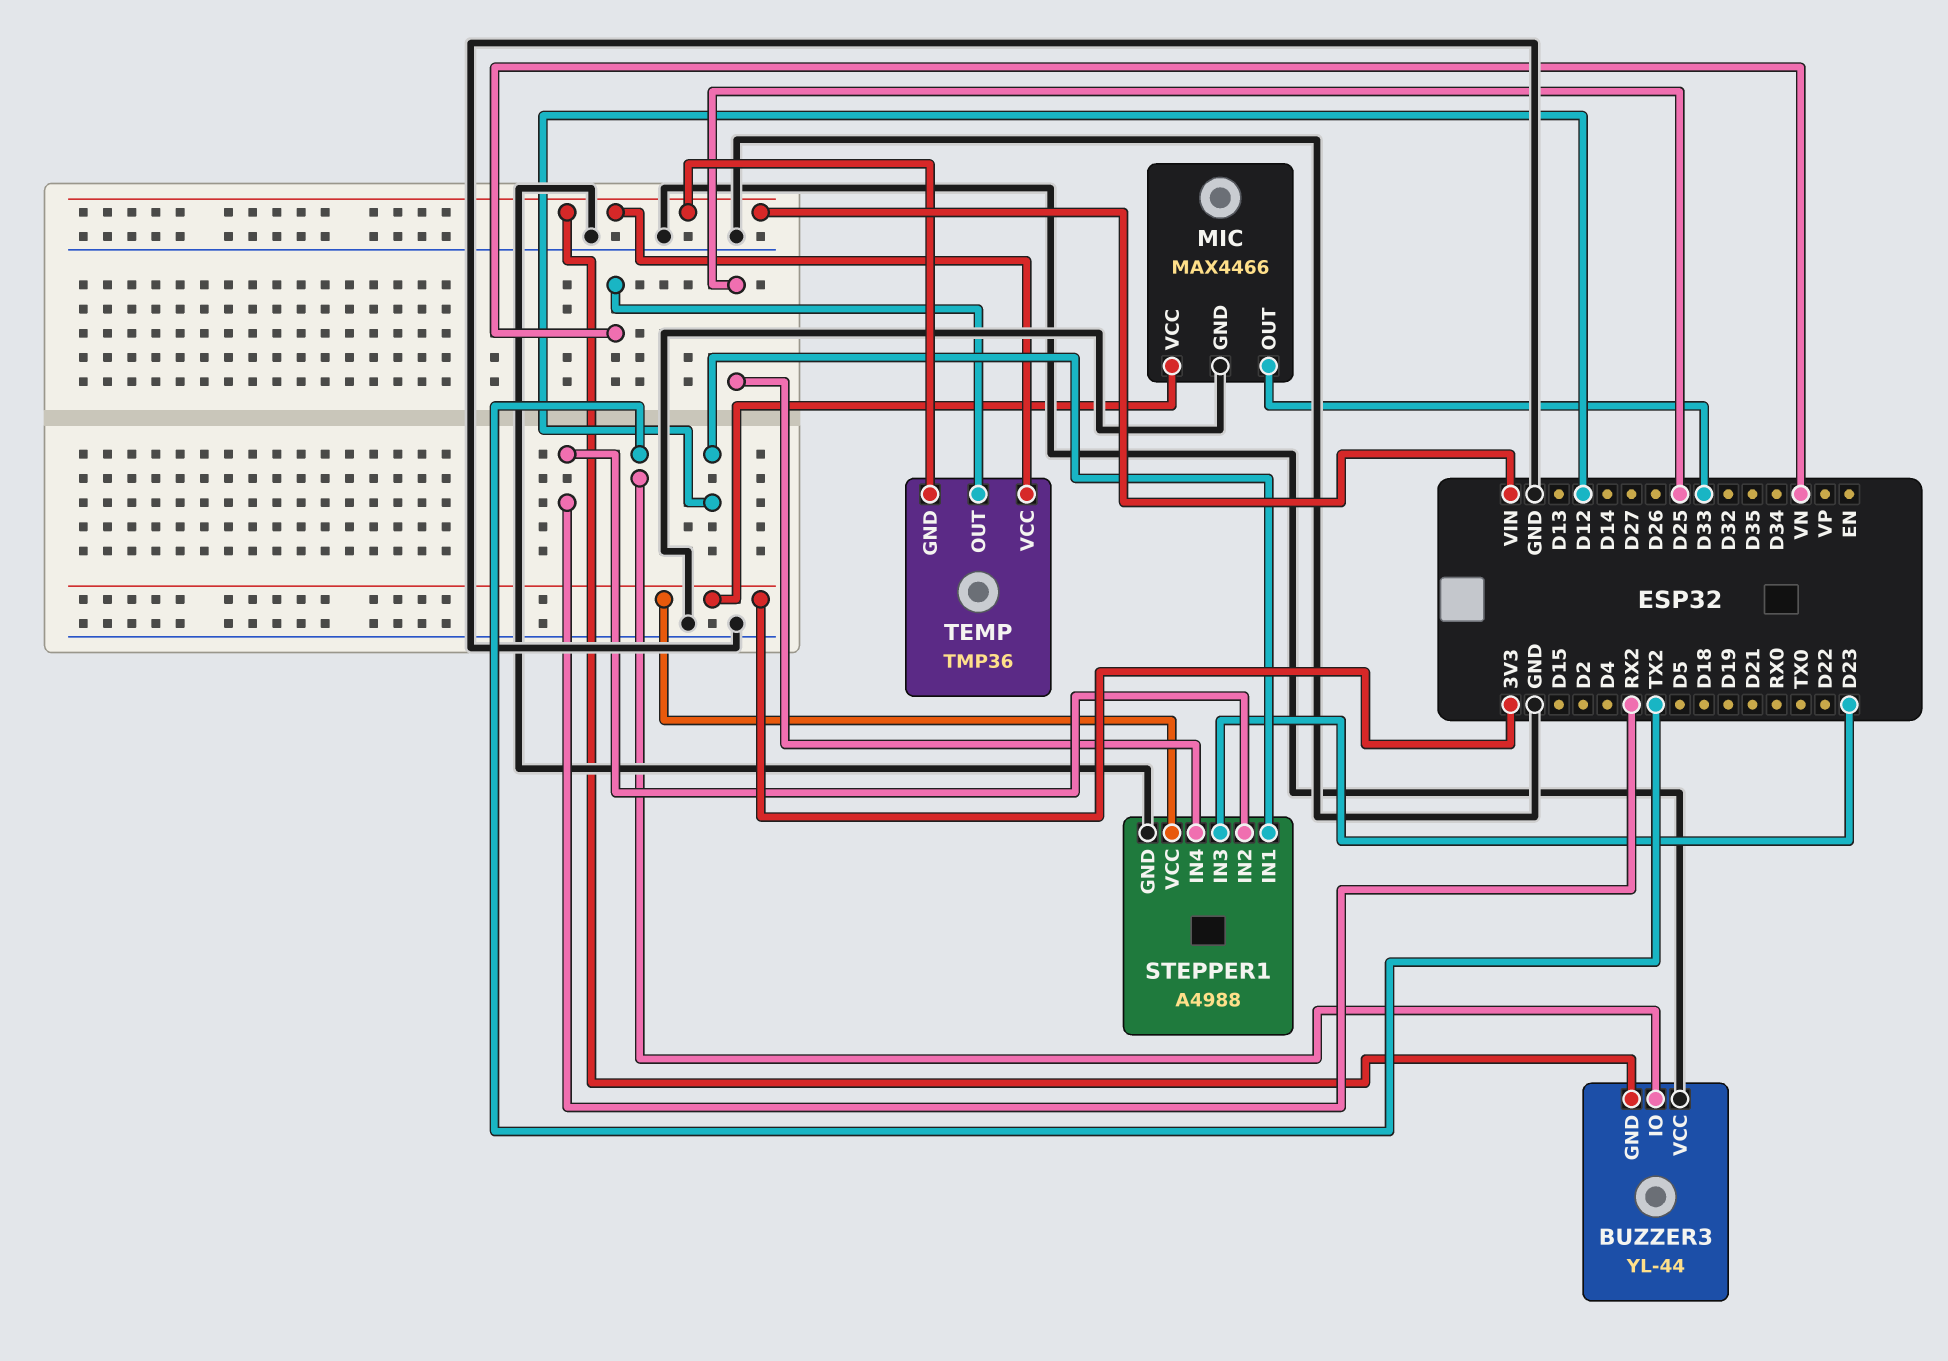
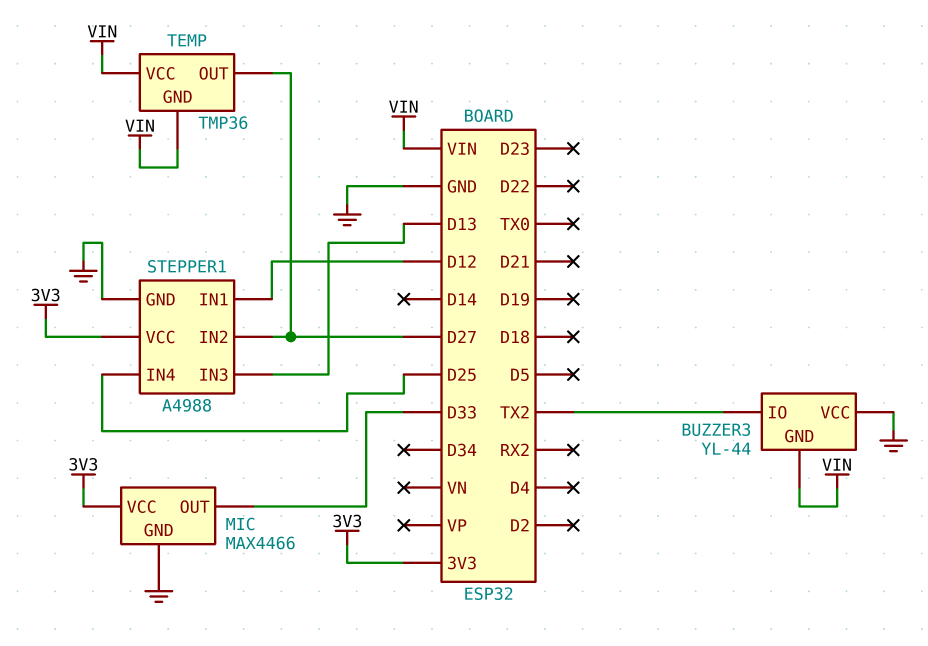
STEPPER1 pin IN2: RX2 -> D27
STEPPER1 pin IN3: D23 -> D13
TEMP pin OUT: VN -> D27

